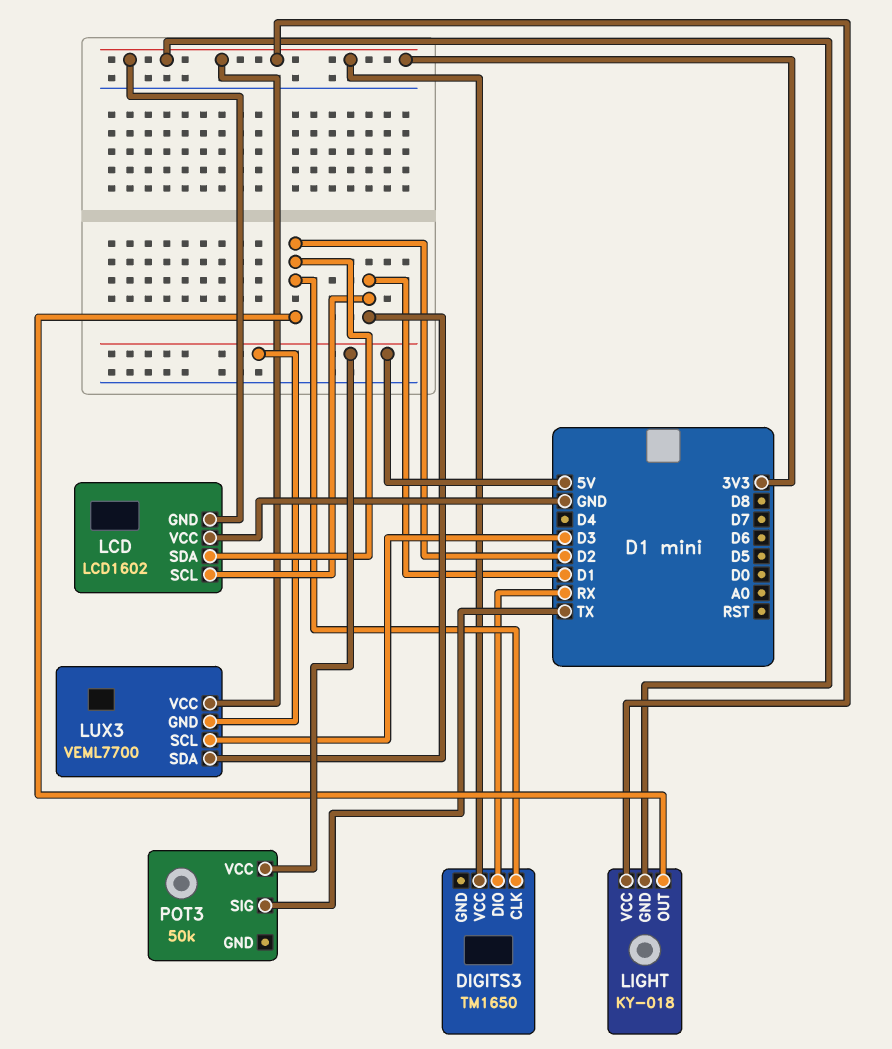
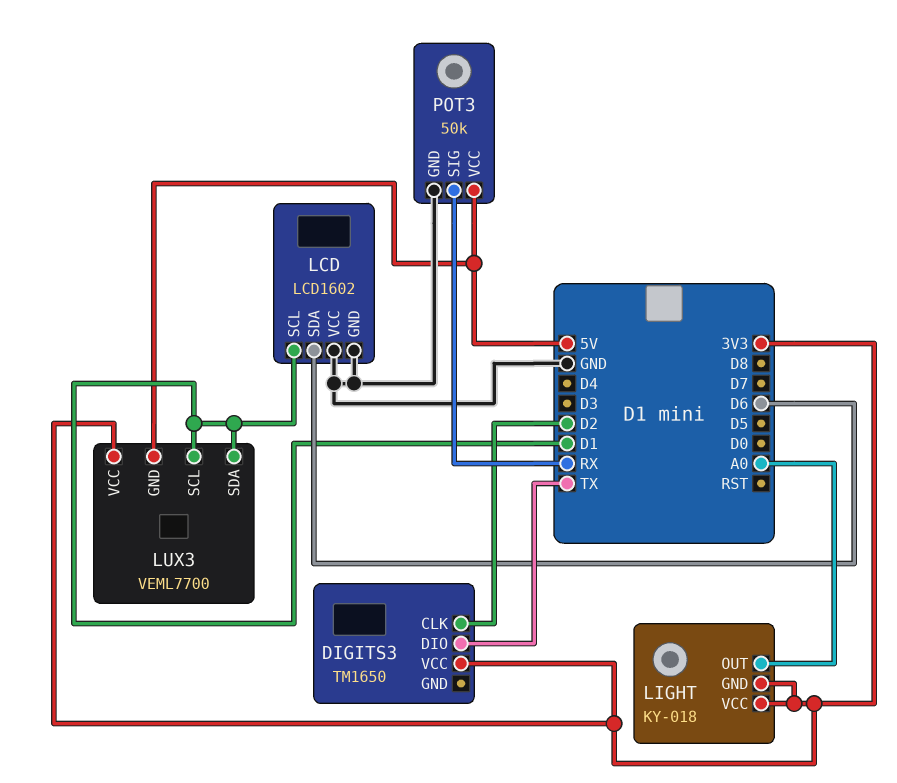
DIGITS3 pin DIO: RX -> TX
LCD pin GND: 3V3 -> GND
LCD pin SDA: D2 -> D6
LIGHT pin OUT: D2 -> A0
LUX3 pin SCL: D3 -> D1
POT3 pin GND: none -> GND
POT3 pin SIG: TX -> RX

